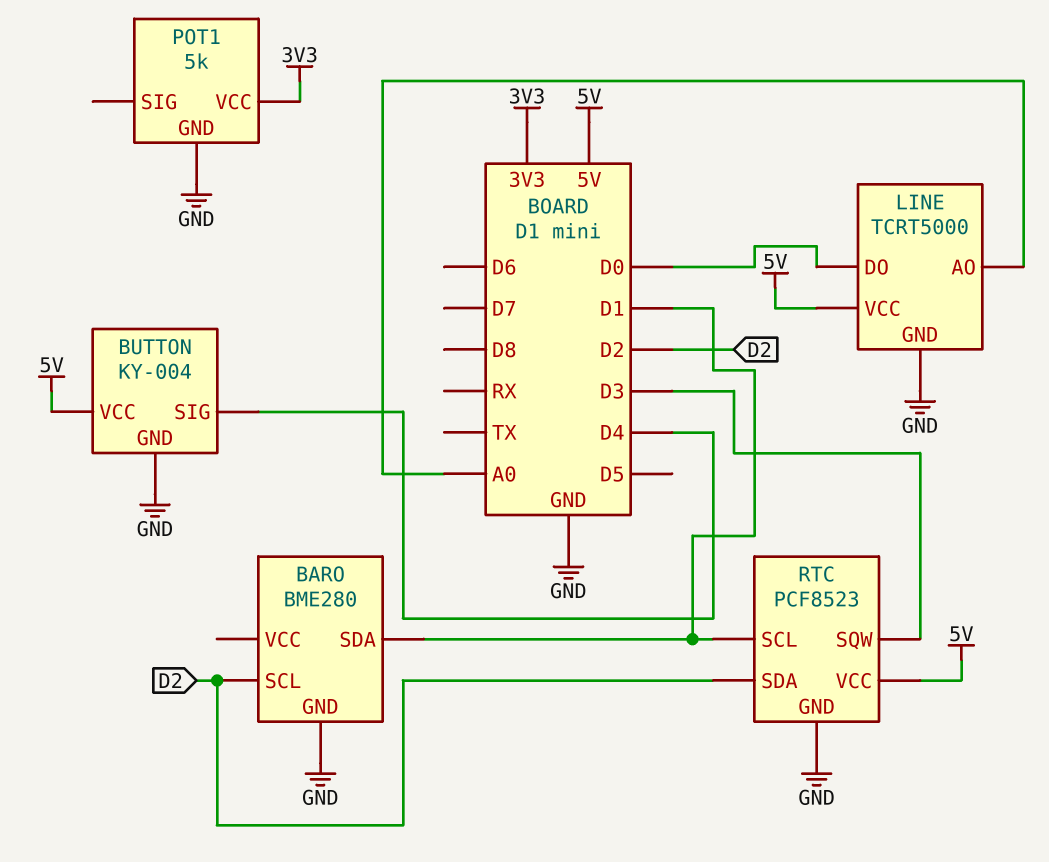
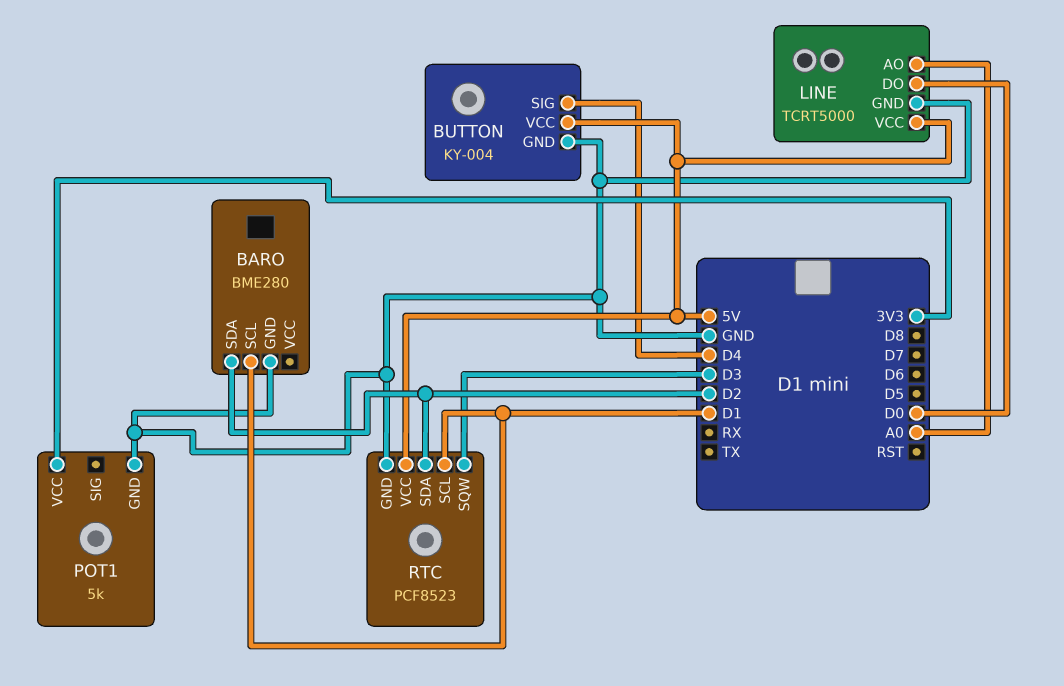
BARO pin SCL: D2 -> D1
BARO pin SDA: D1 -> D2

